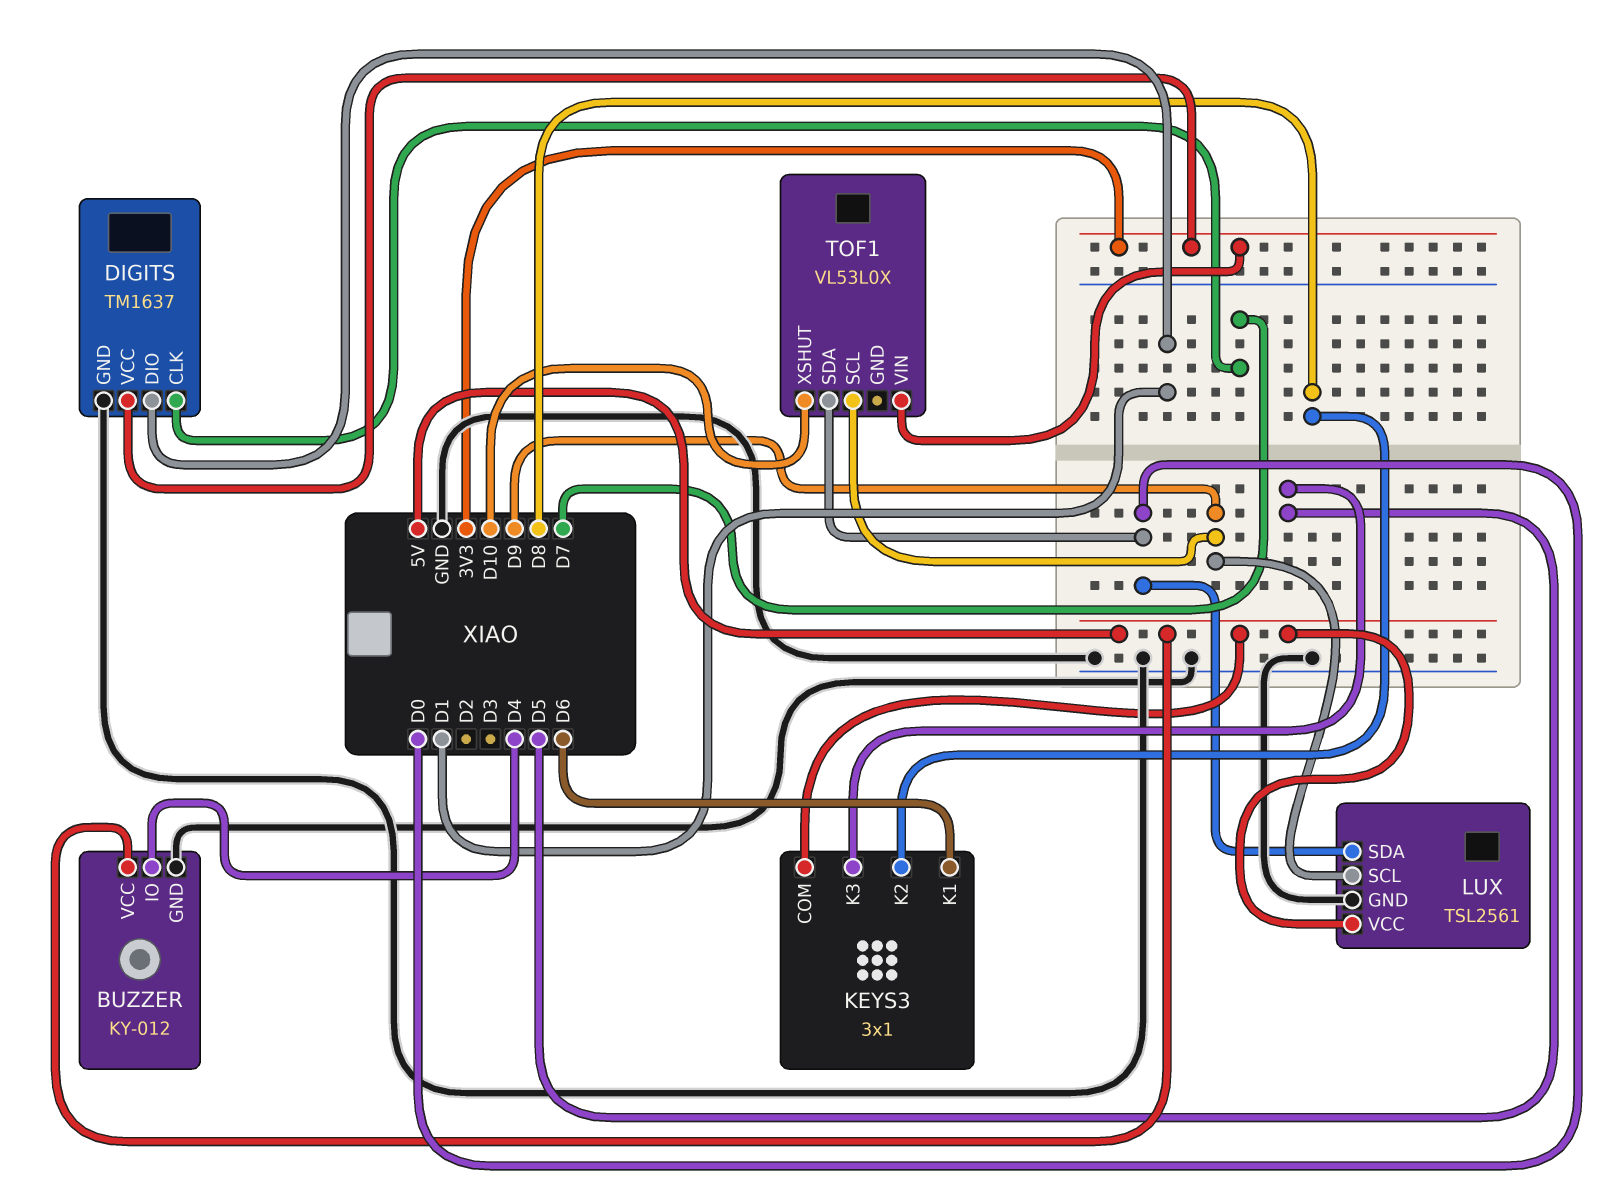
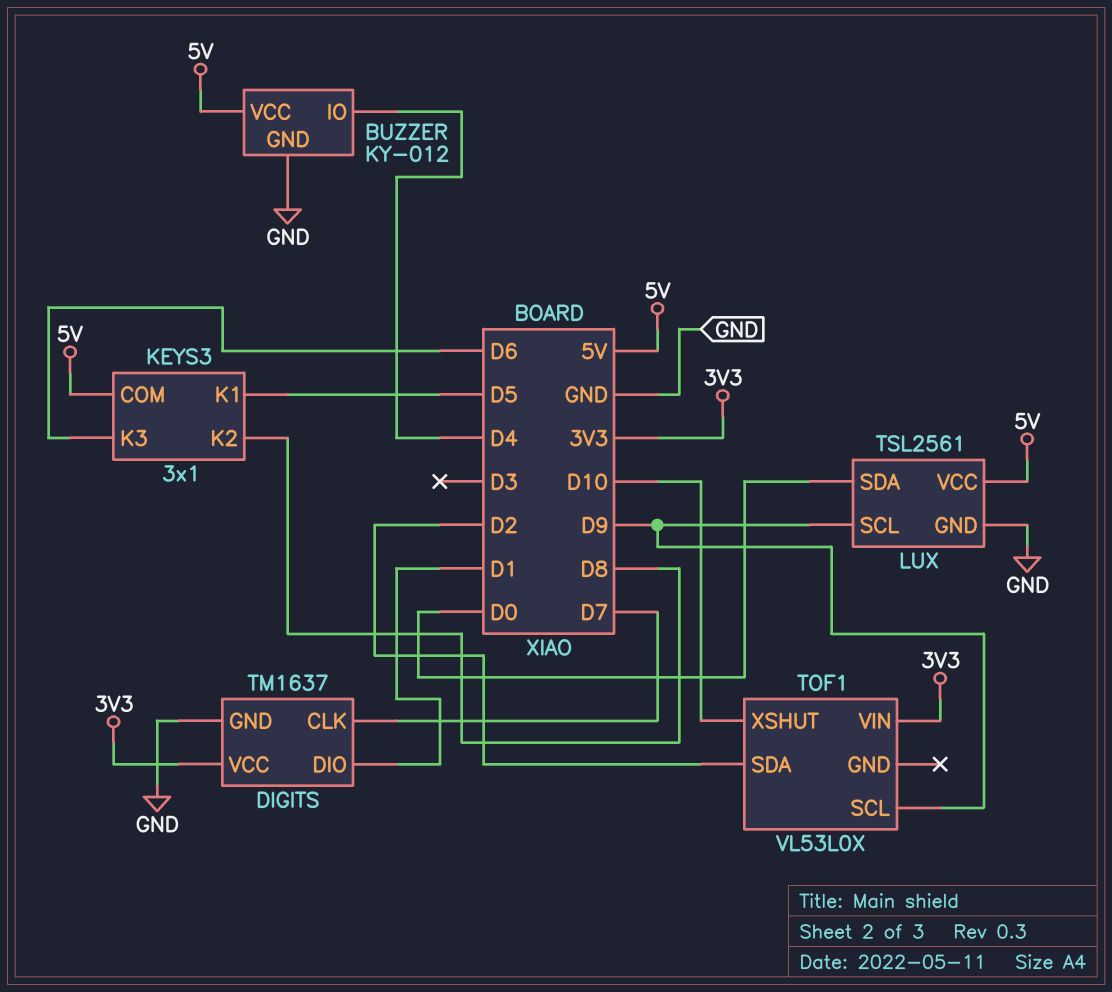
KEYS3 pin K1: D6 -> D5
KEYS3 pin K3: D5 -> D6
TOF1 pin SDA: D0 -> D2

